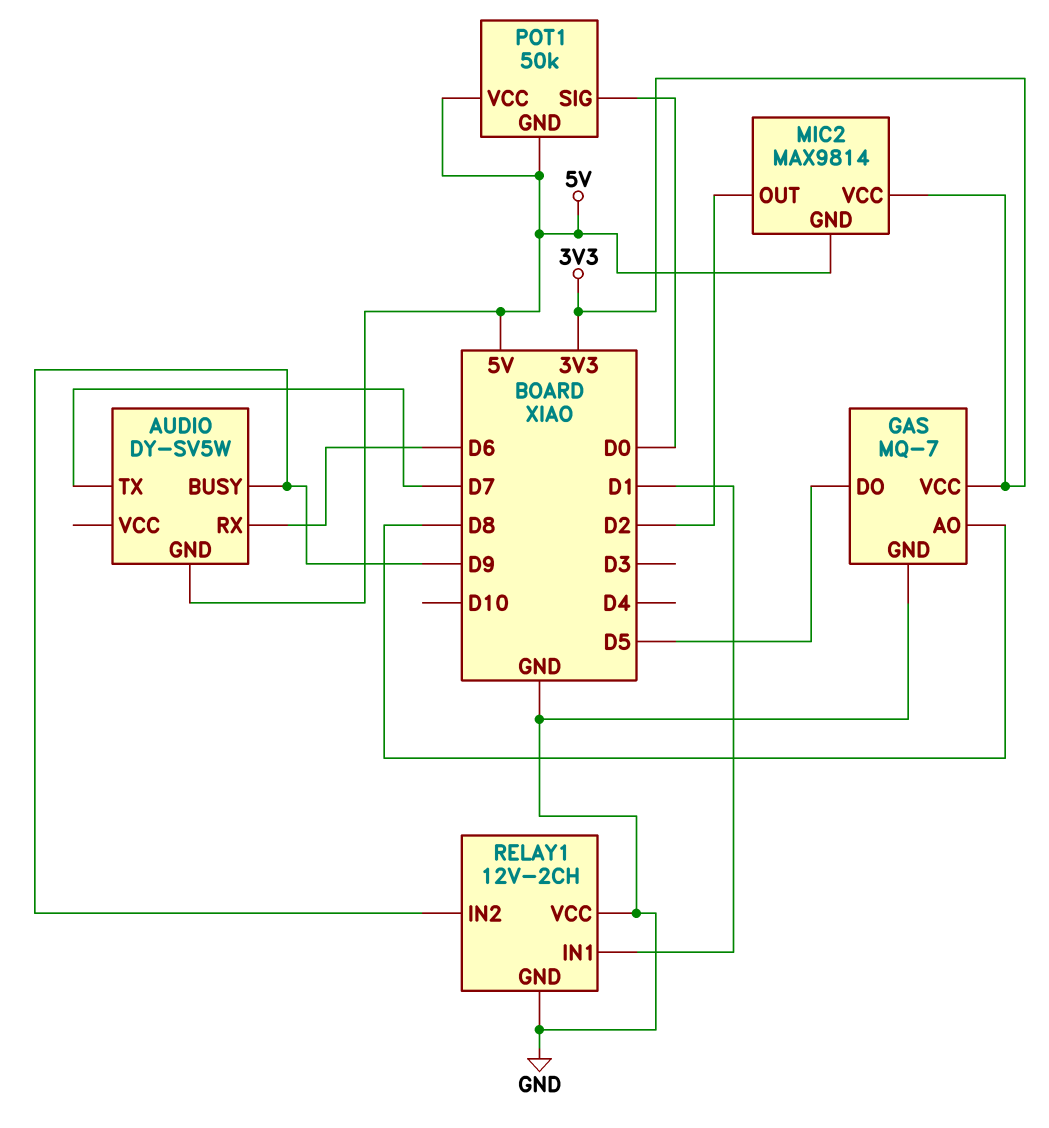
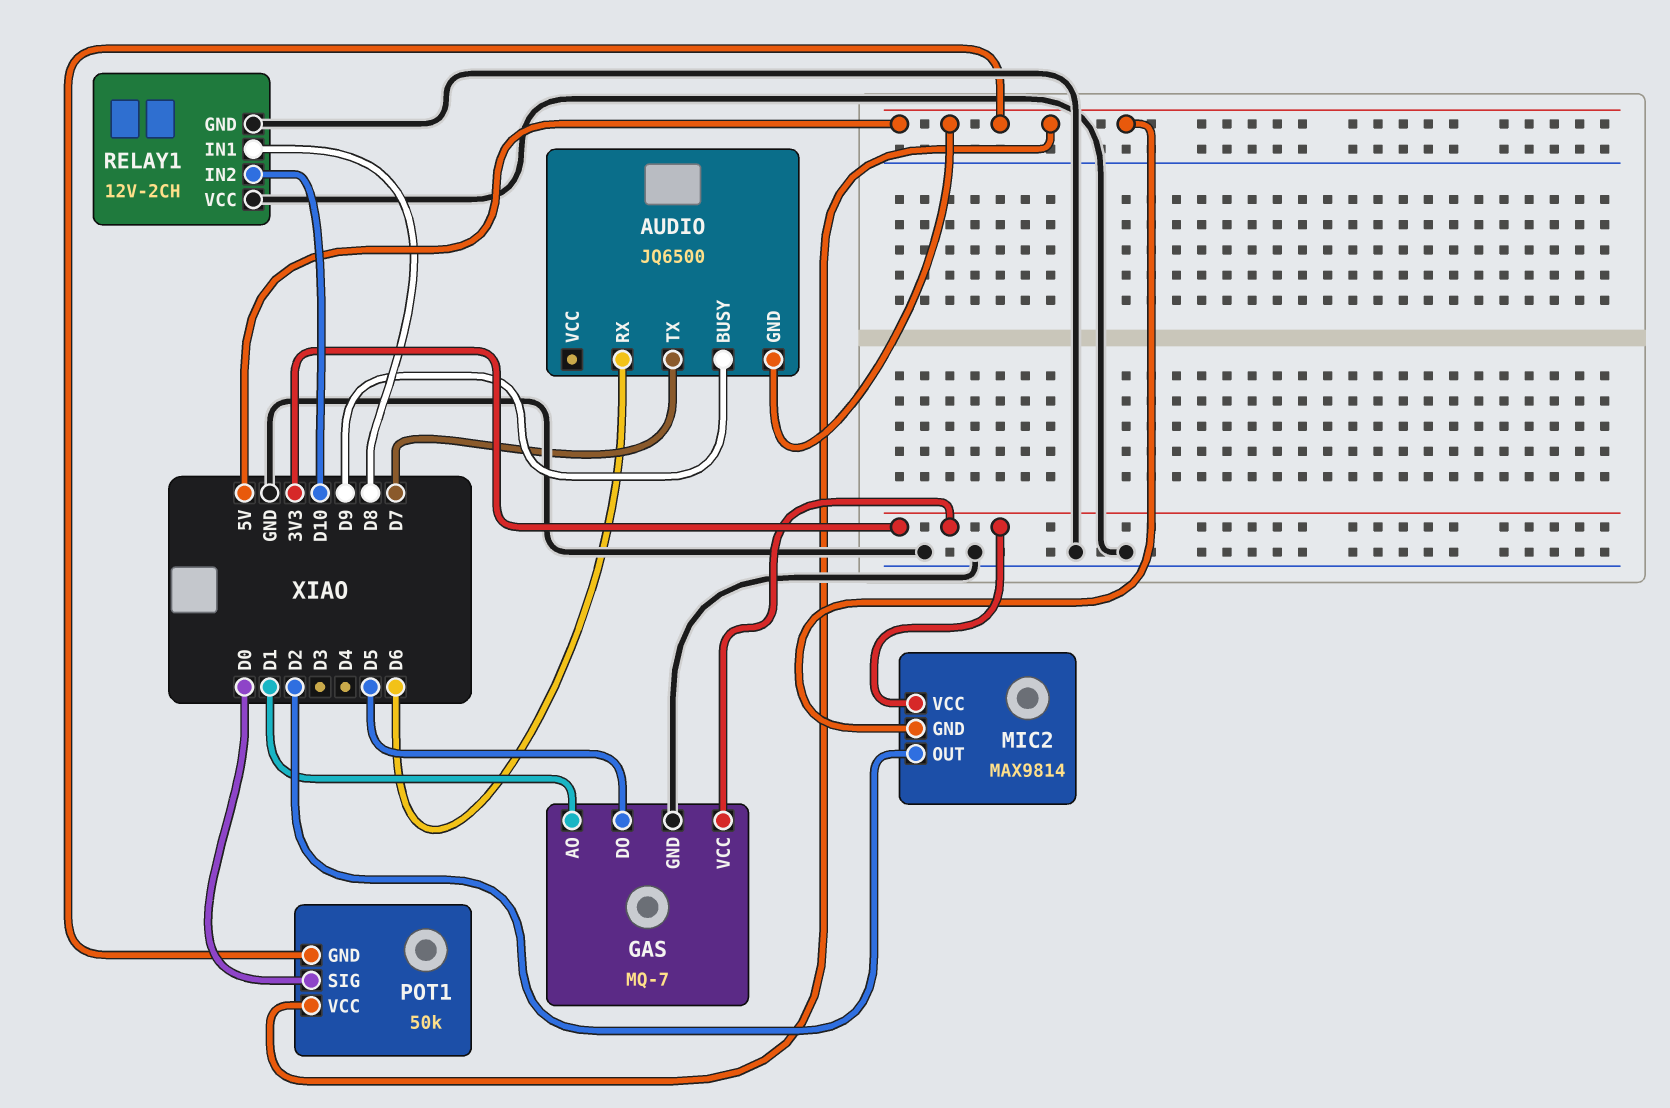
AUDIO: DY-SV5W -> JQ6500
GAS pin AO: D8 -> D1
RELAY1 pin IN1: D1 -> D8
RELAY1 pin IN2: D9 -> D10

